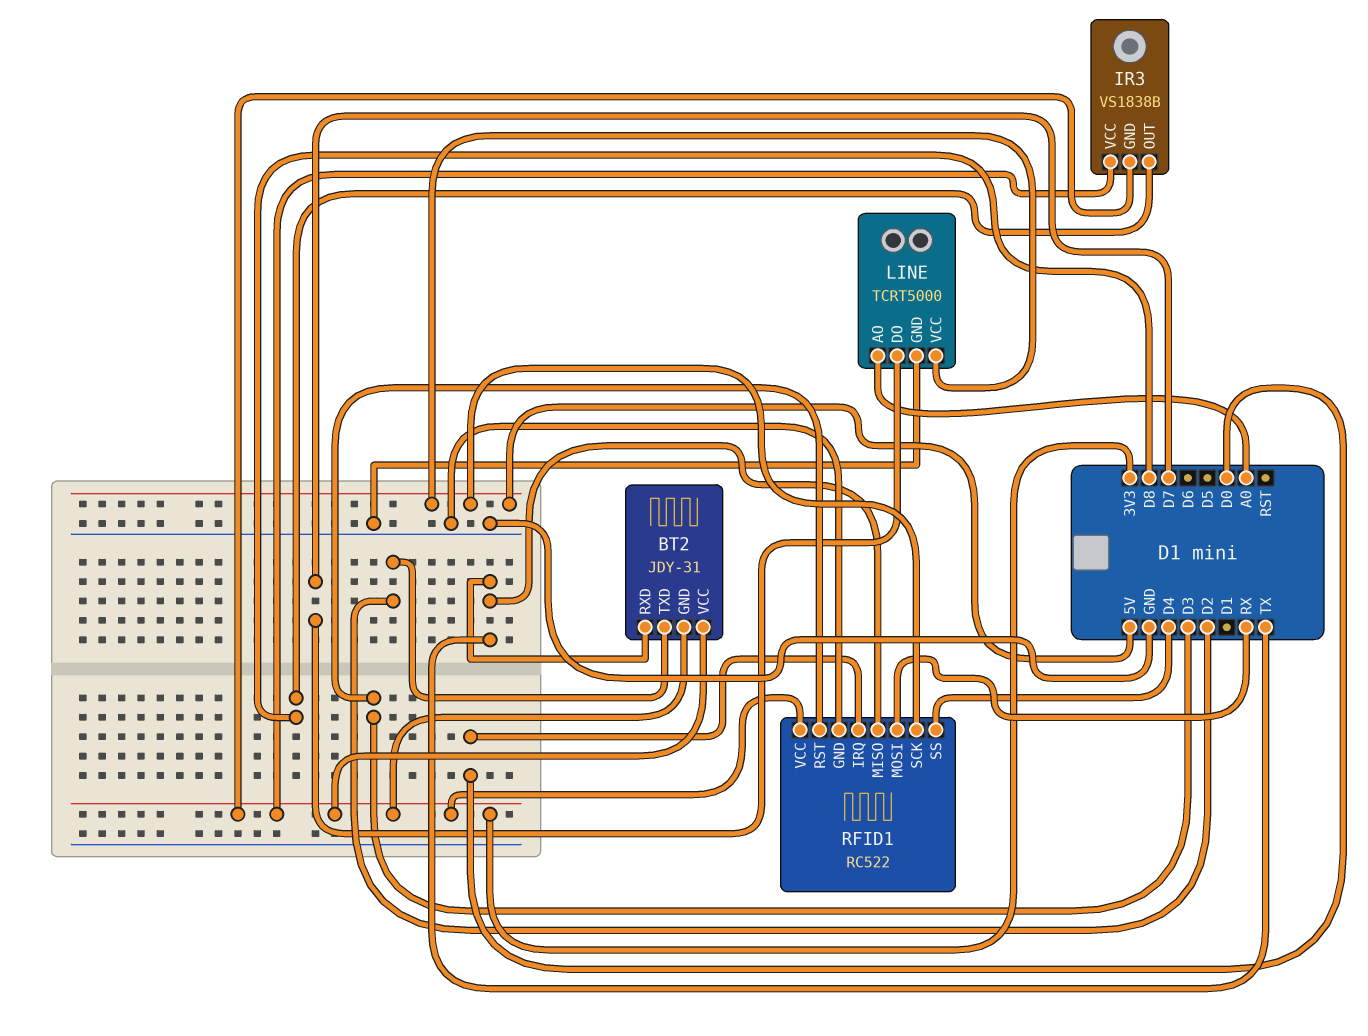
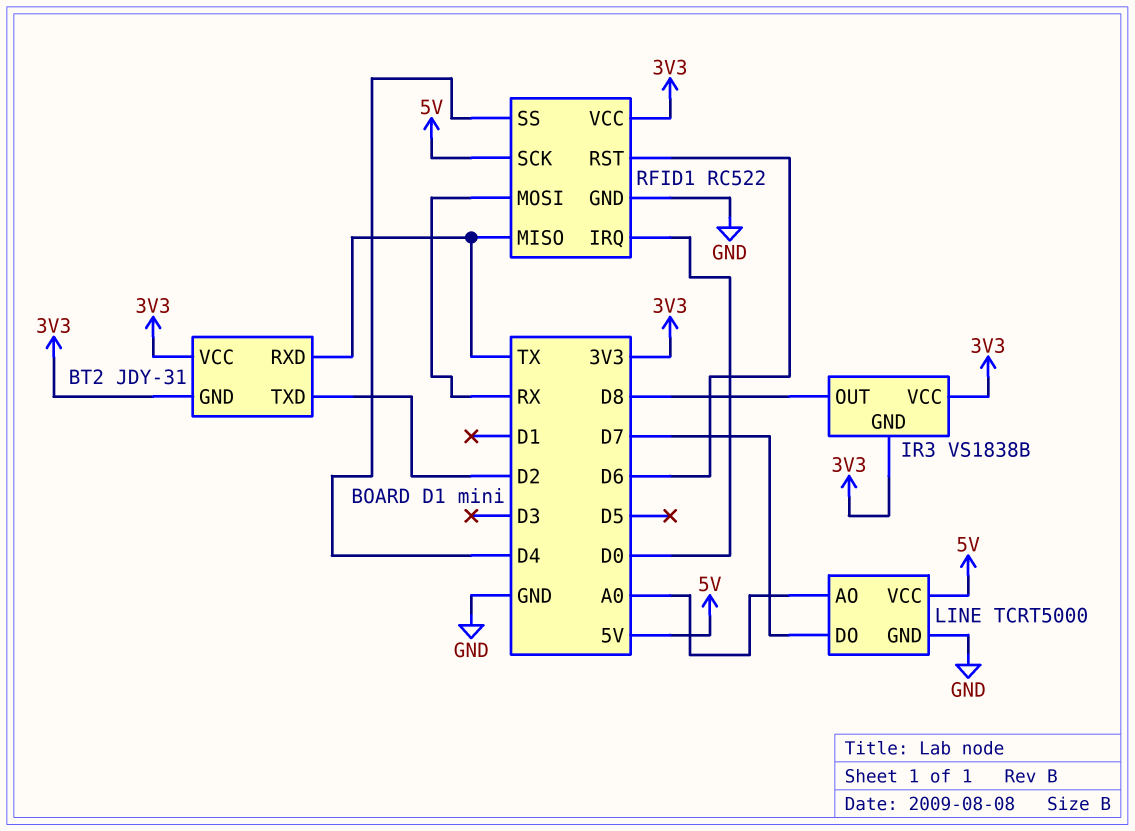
RFID1 pin RST: D3 -> D6

